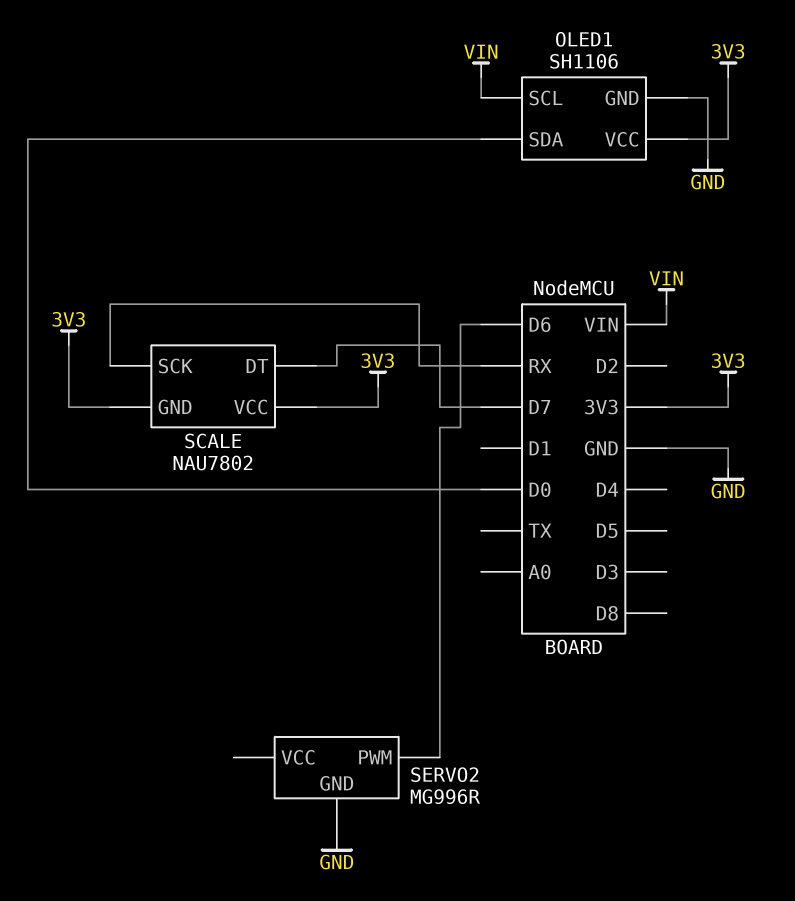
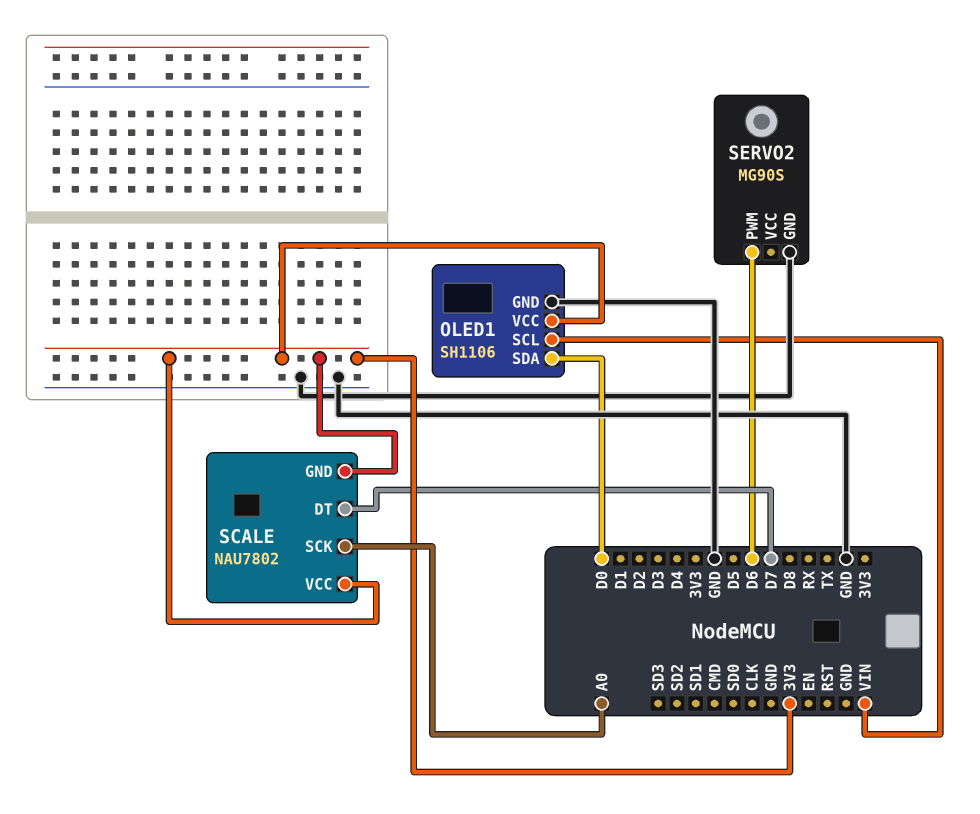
SCALE pin SCK: RX -> A0
SERVO2: MG996R -> MG90S

